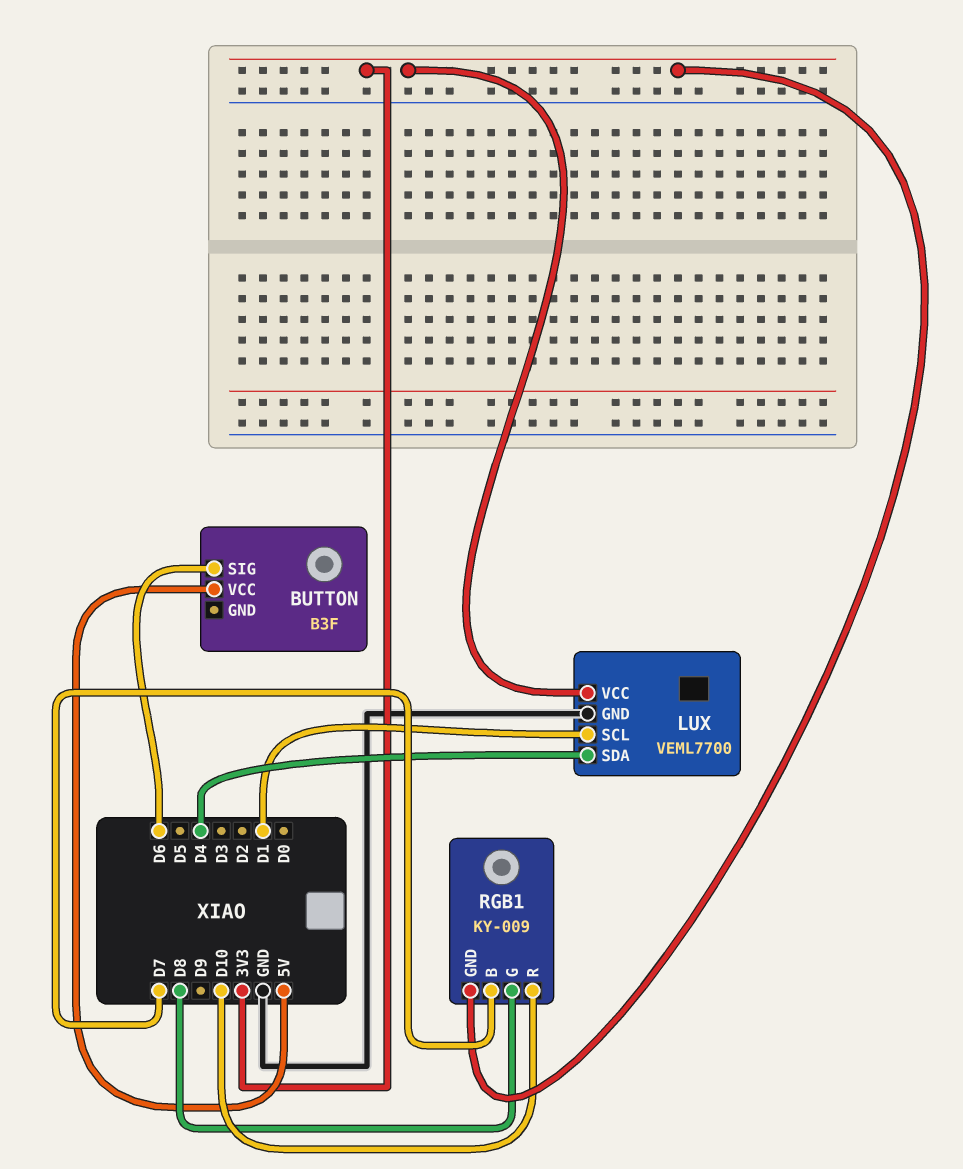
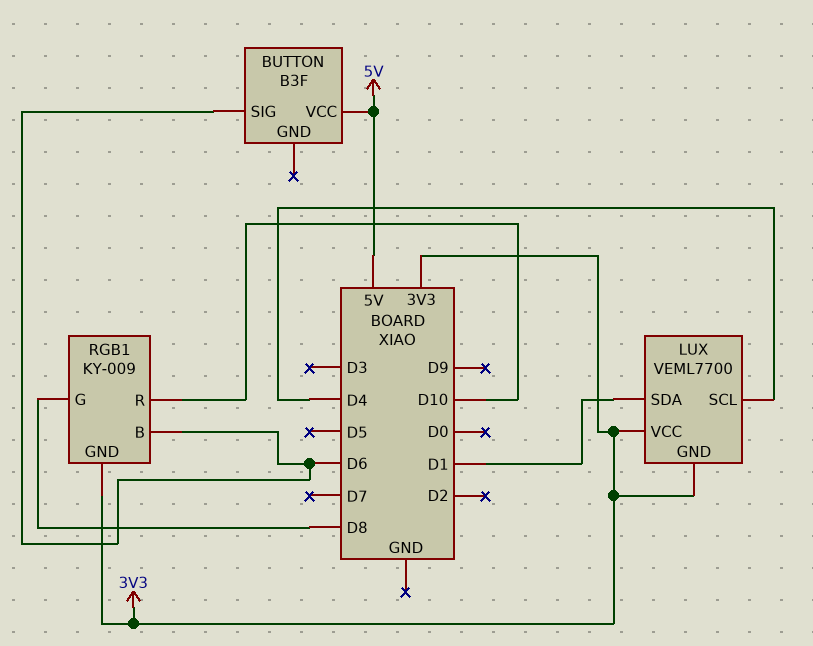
LUX pin GND: GND -> 3V3
LUX pin SCL: D1 -> D4
LUX pin SDA: D4 -> D1
RGB1 pin B: D7 -> D6

